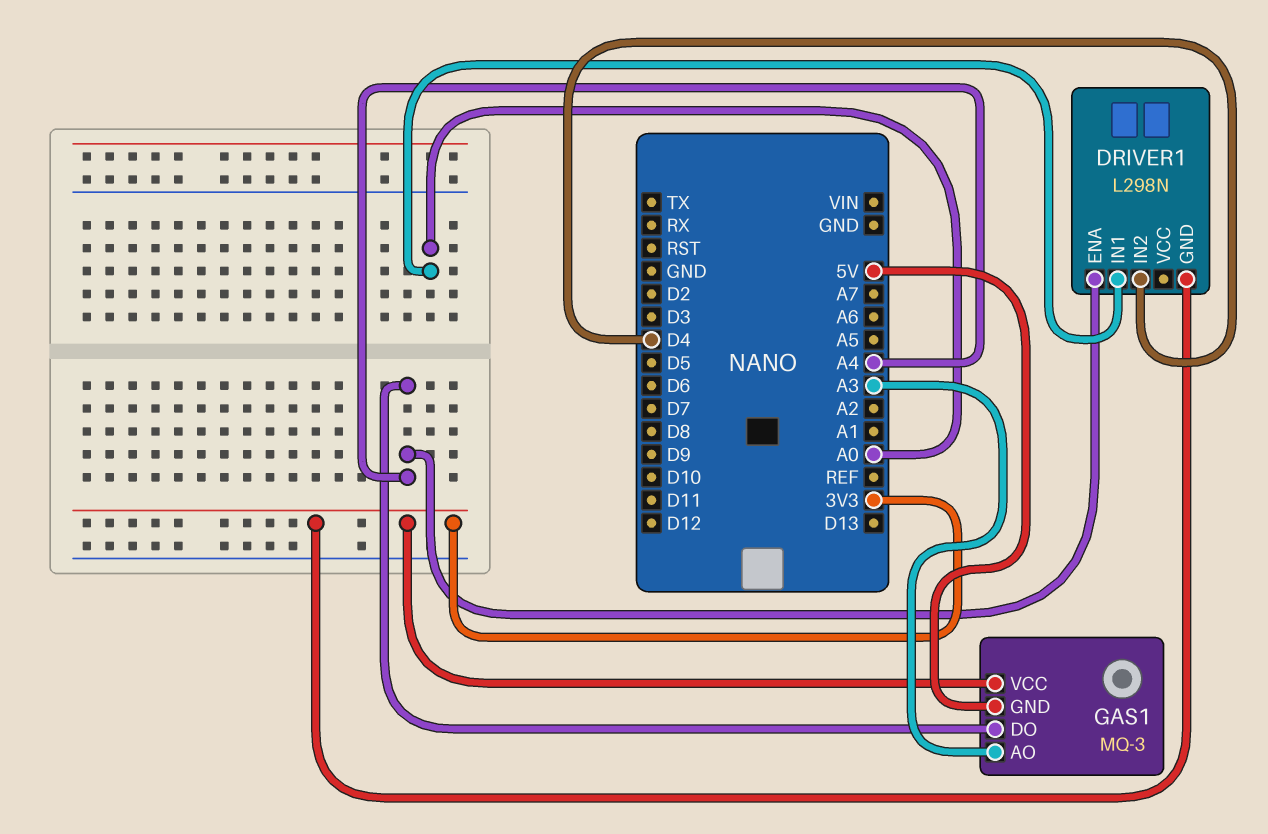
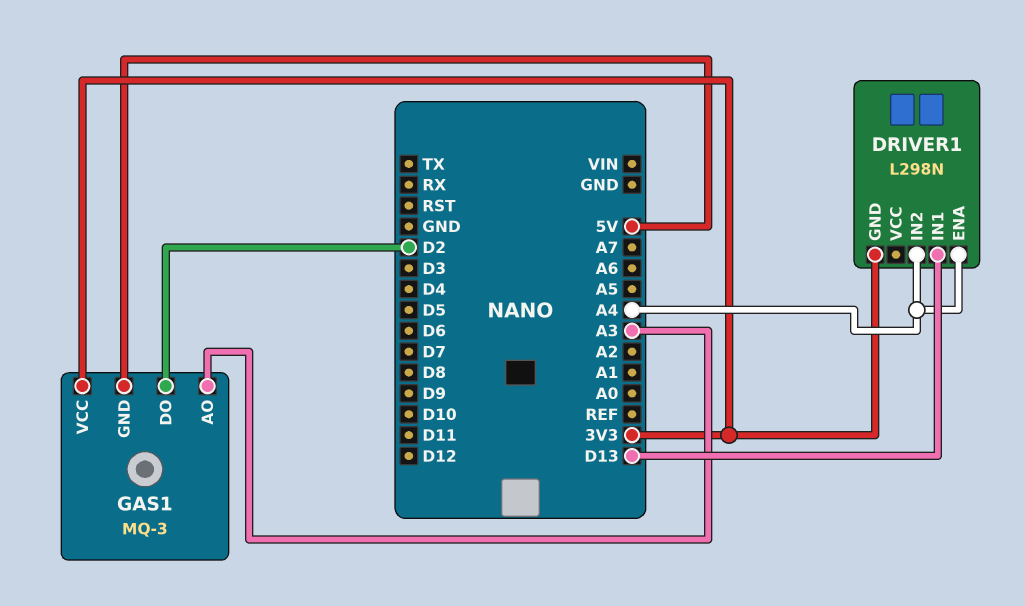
DRIVER1 pin IN1: A0 -> D13
DRIVER1 pin IN2: D4 -> A4
GAS1 pin DO: A4 -> D2

